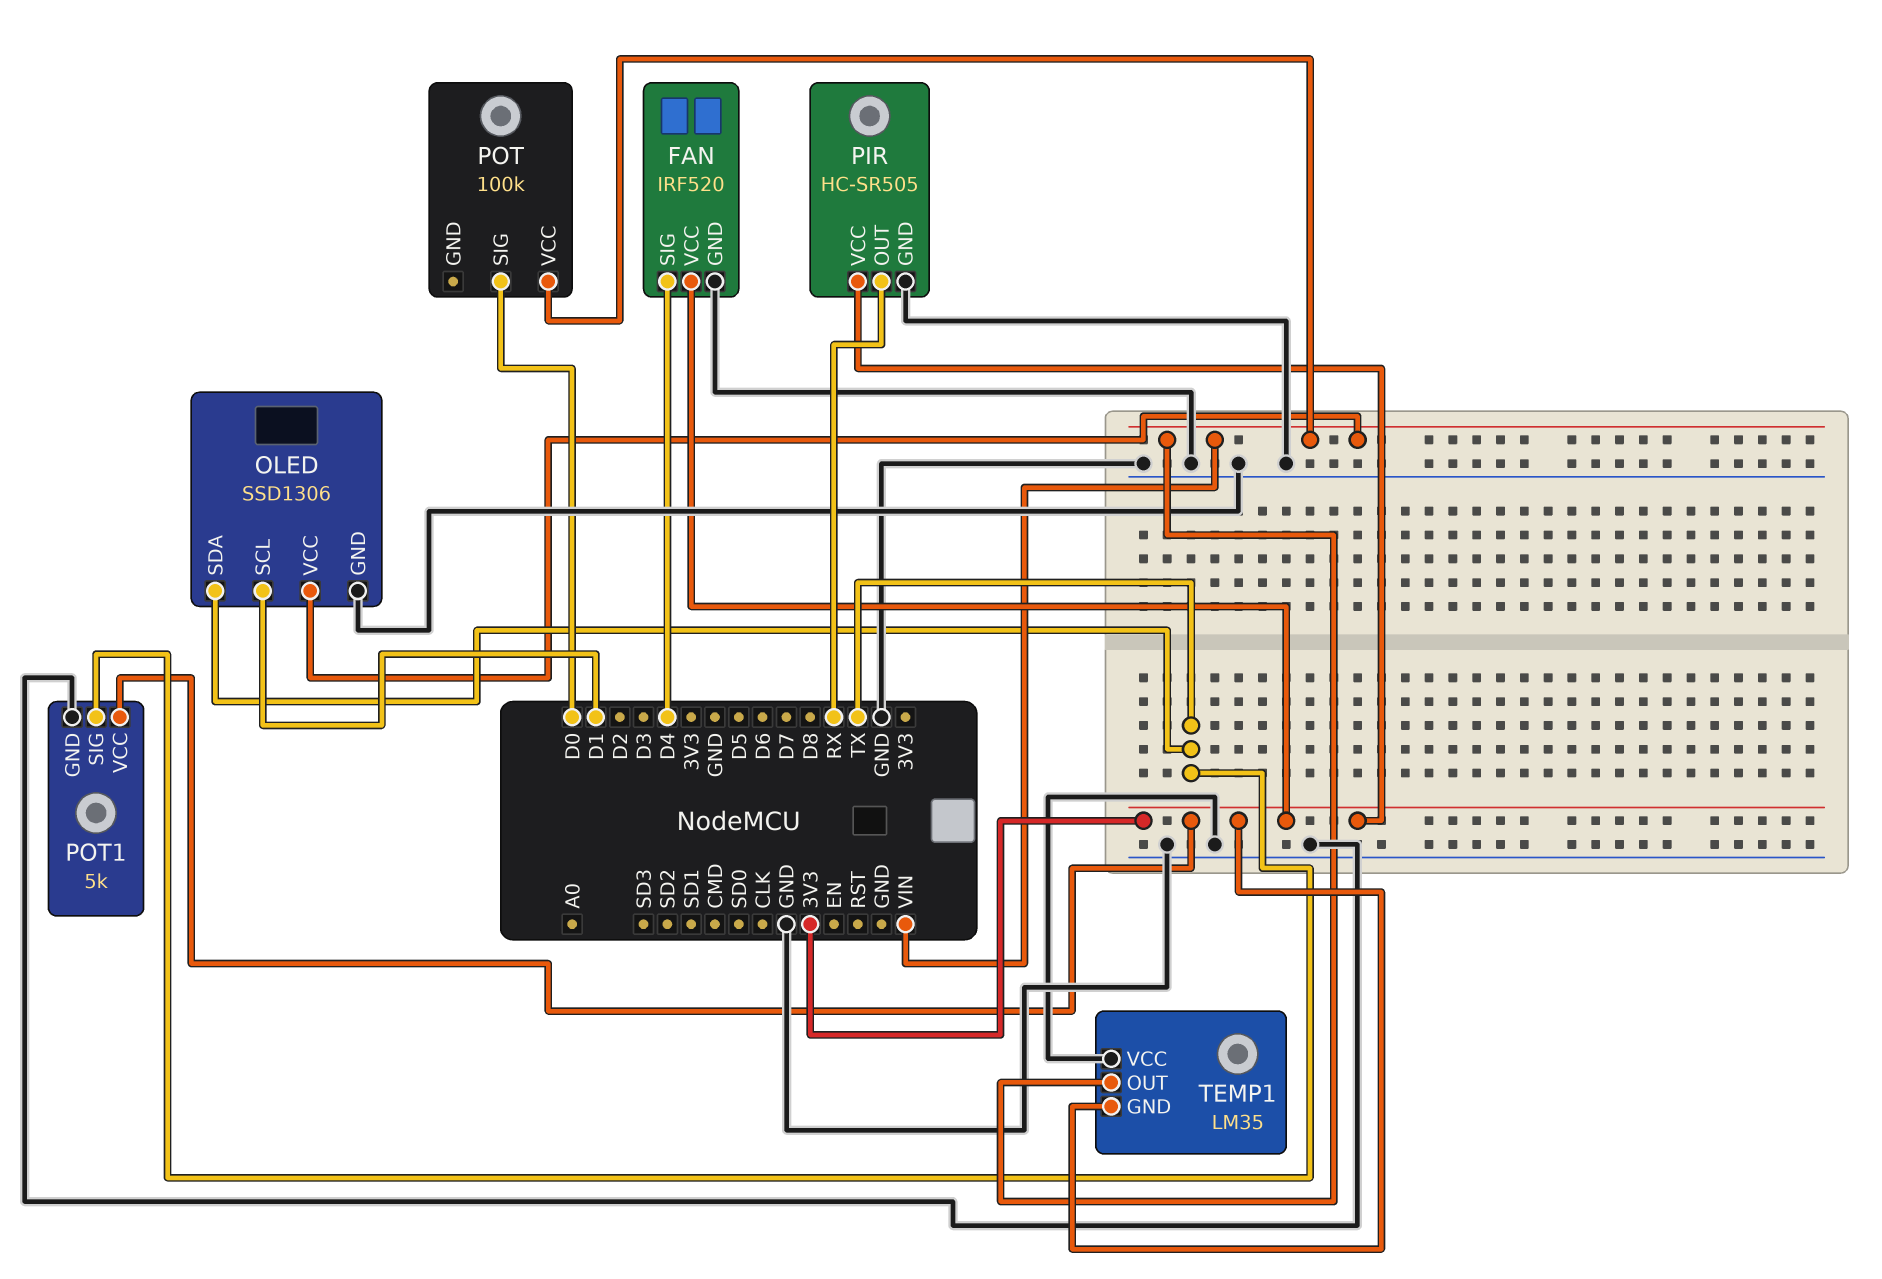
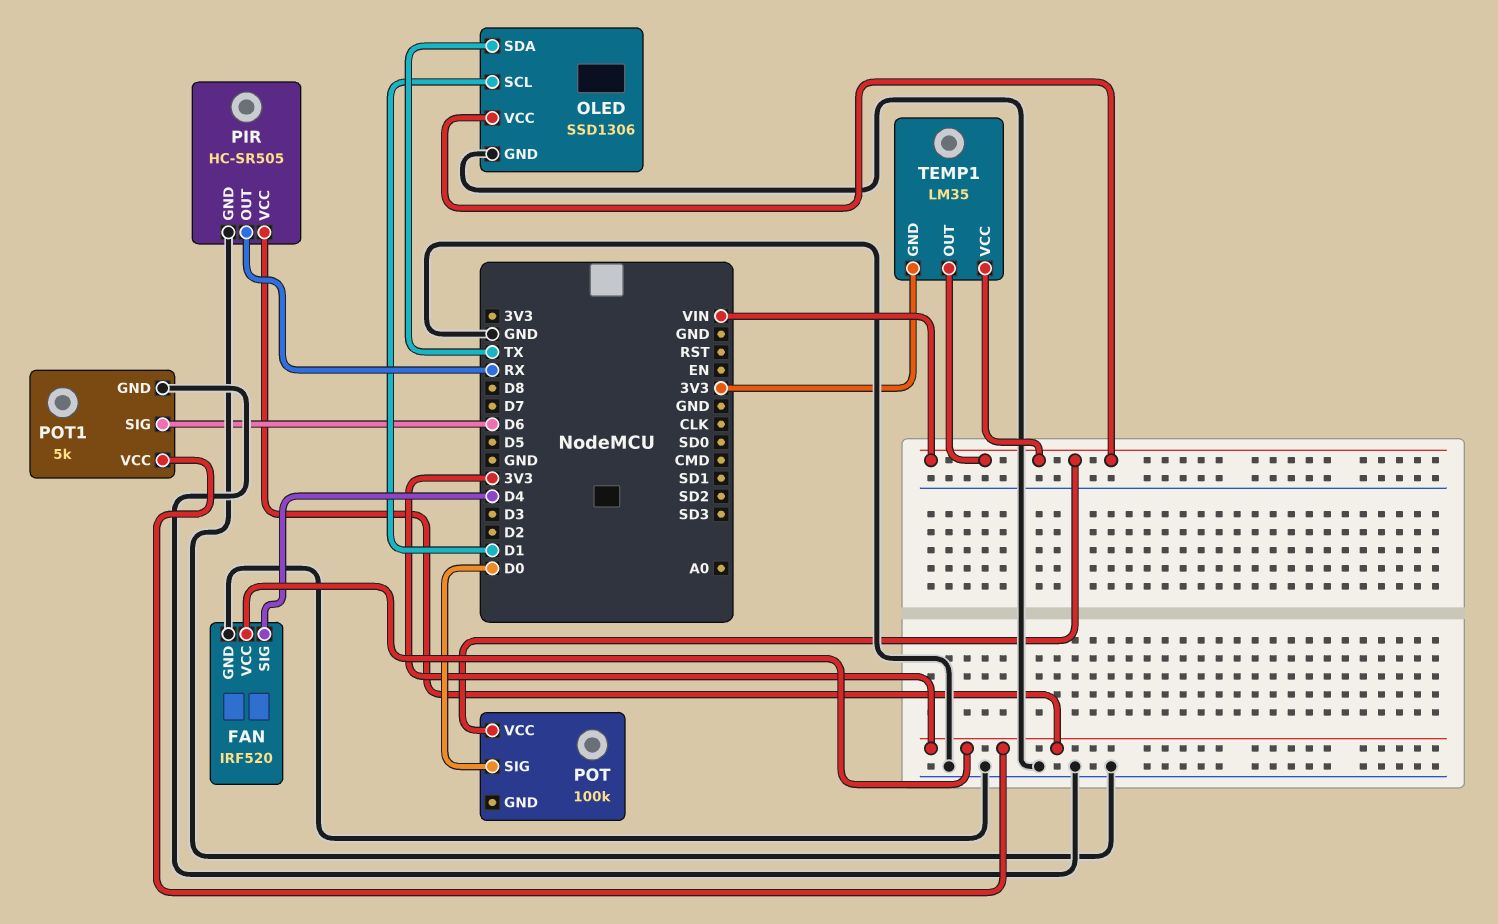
POT1 pin SIG: TX -> D6
TEMP1 pin VCC: GND -> VIN

